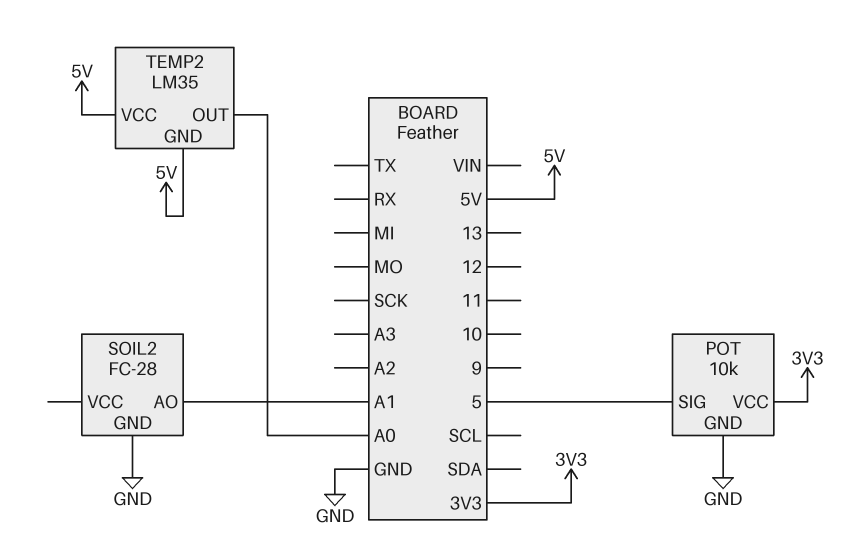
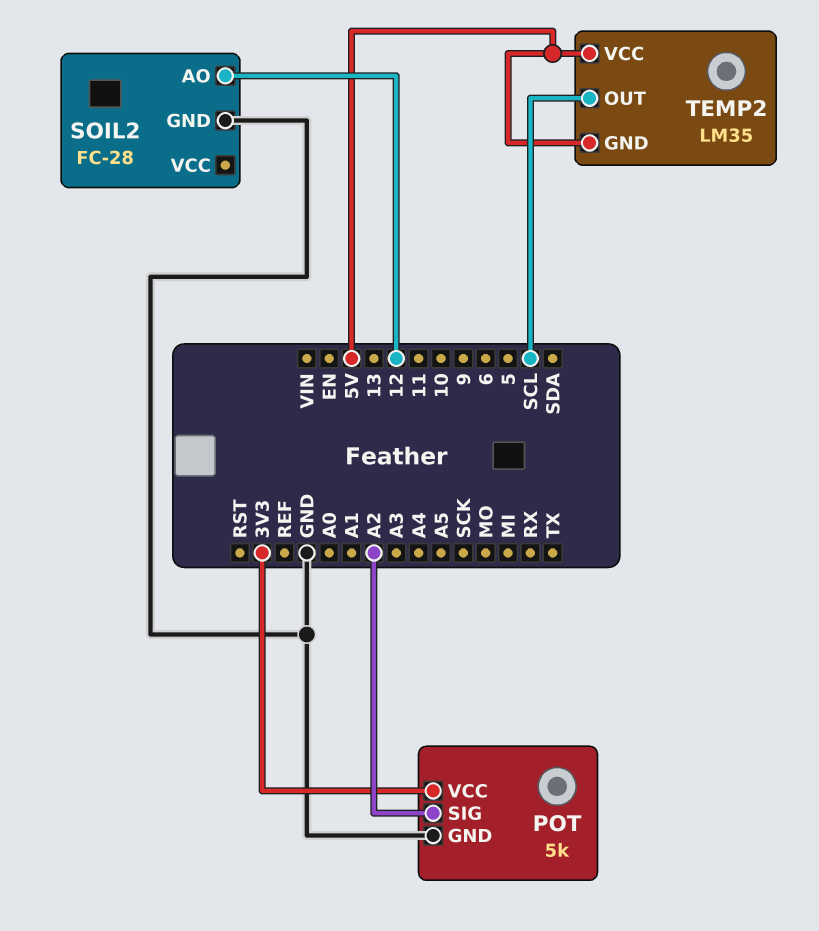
POT: 10k -> 5k
POT pin SIG: 5 -> A2
SOIL2 pin AO: A1 -> 12
TEMP2 pin OUT: A0 -> SCL

